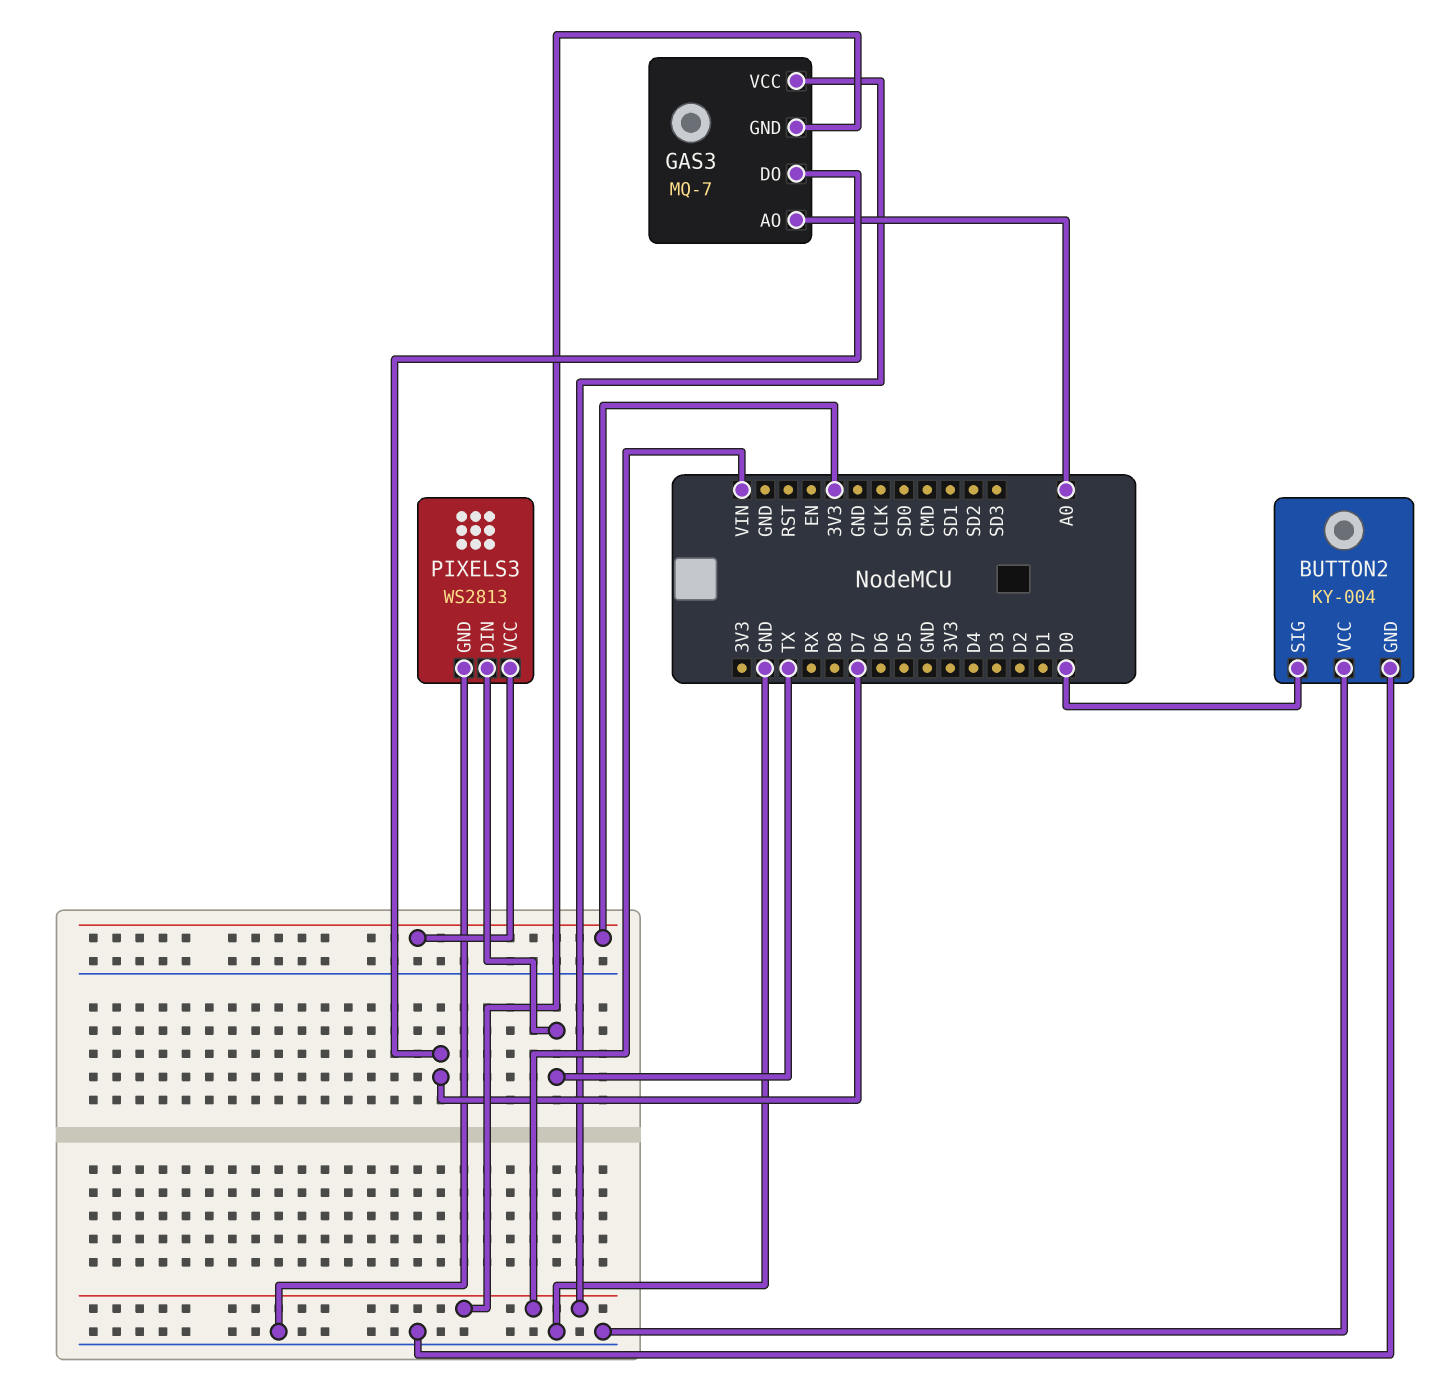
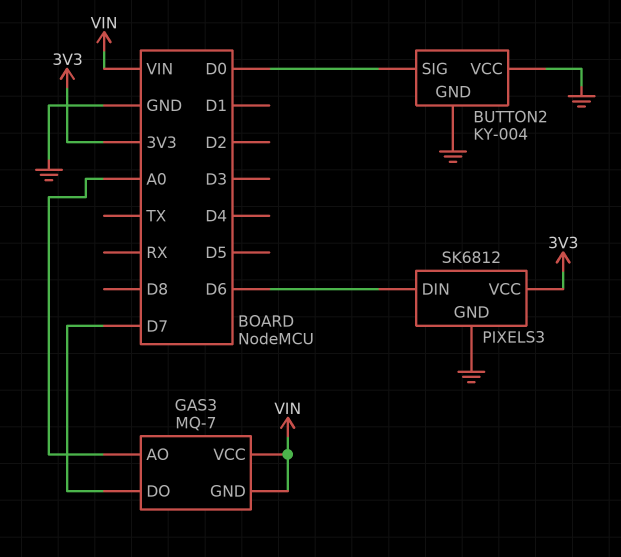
PIXELS3: WS2813 -> SK6812
PIXELS3 pin DIN: TX -> D6

